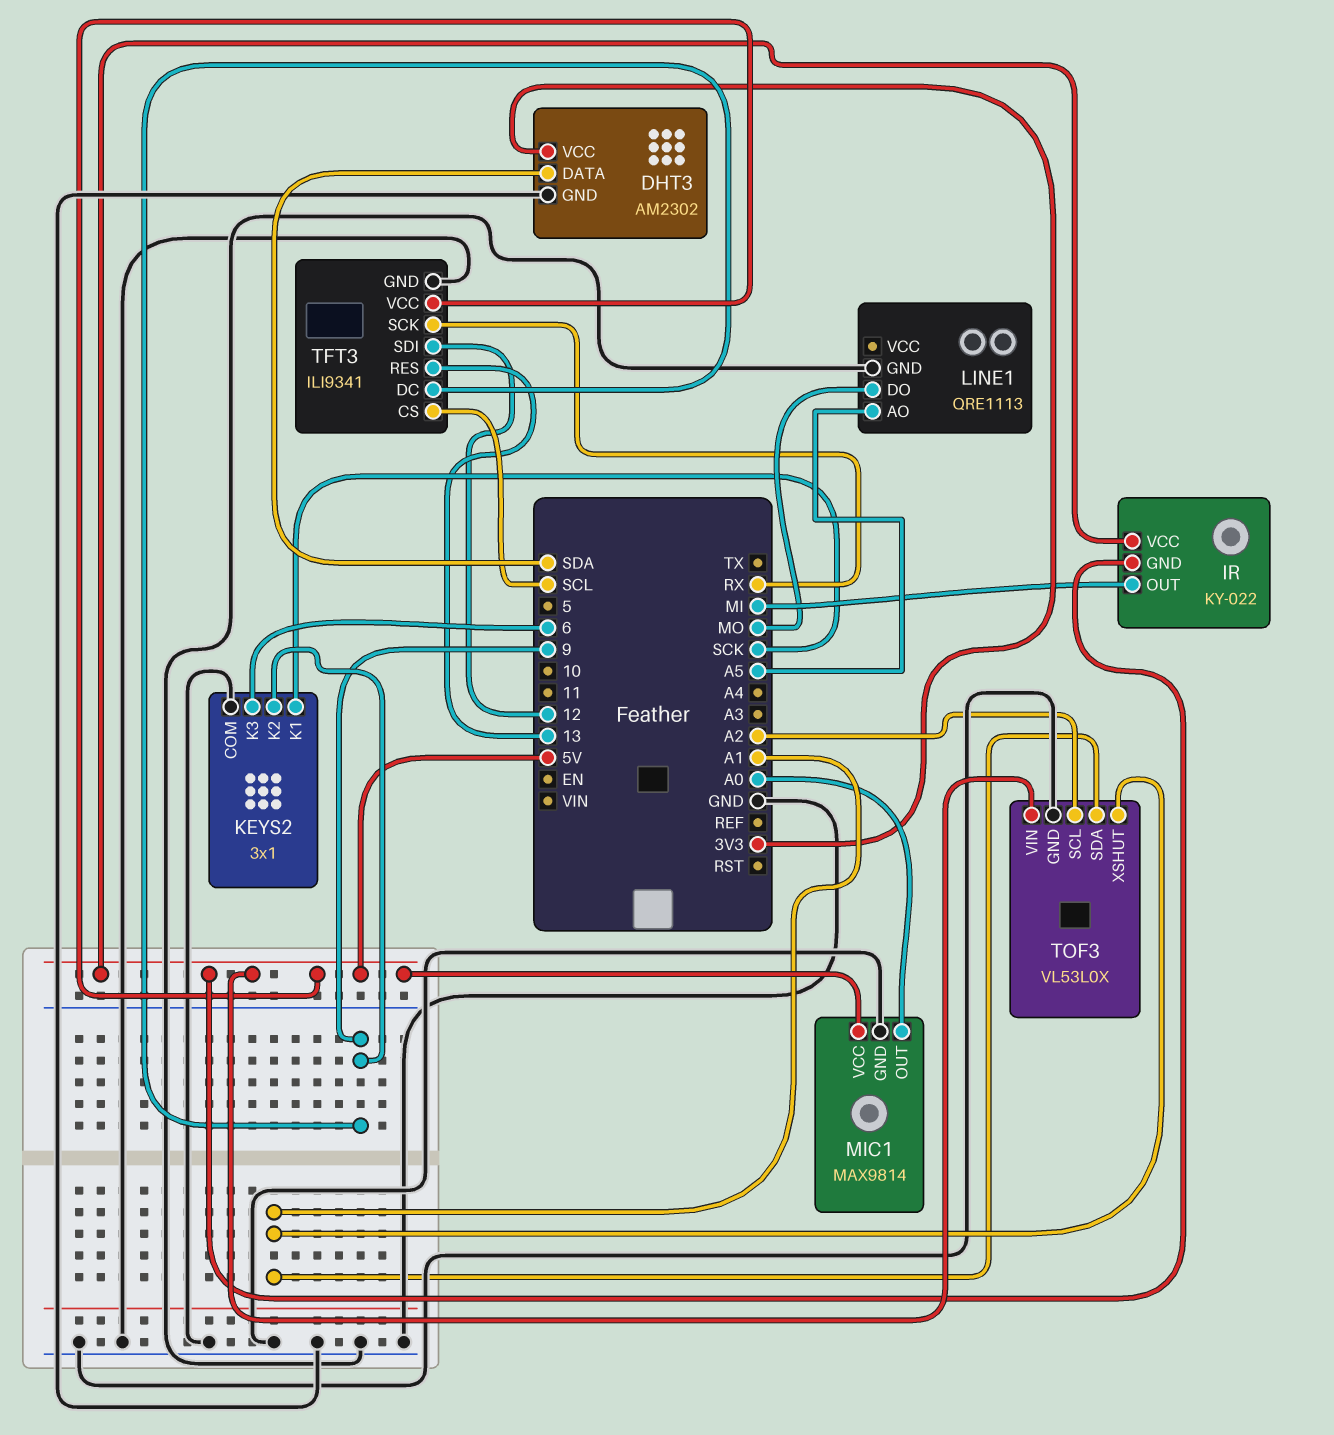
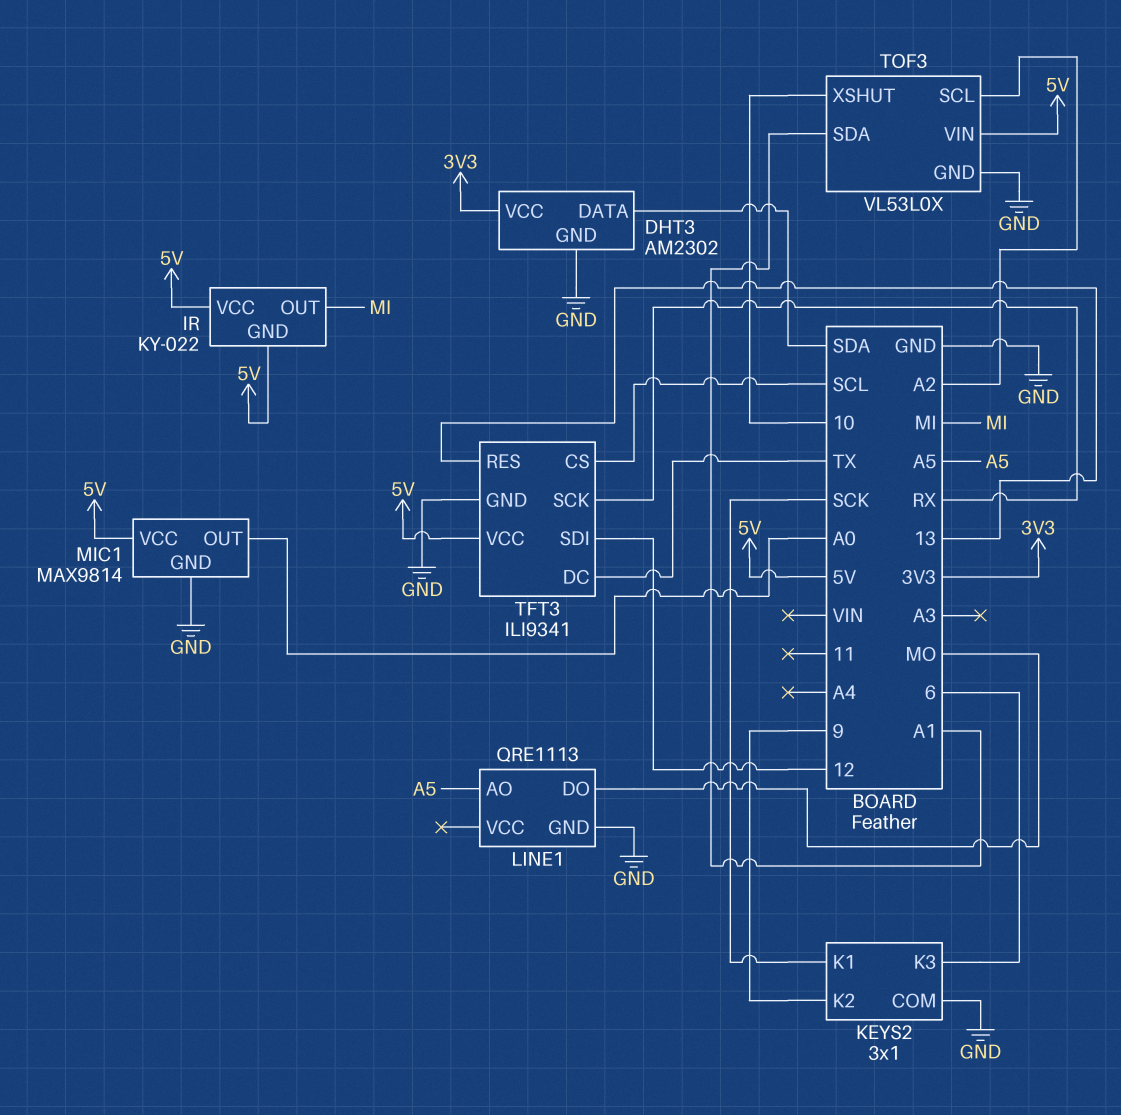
TFT3 pin DC: 9 -> TX
TOF3 pin XSHUT: A1 -> 10

